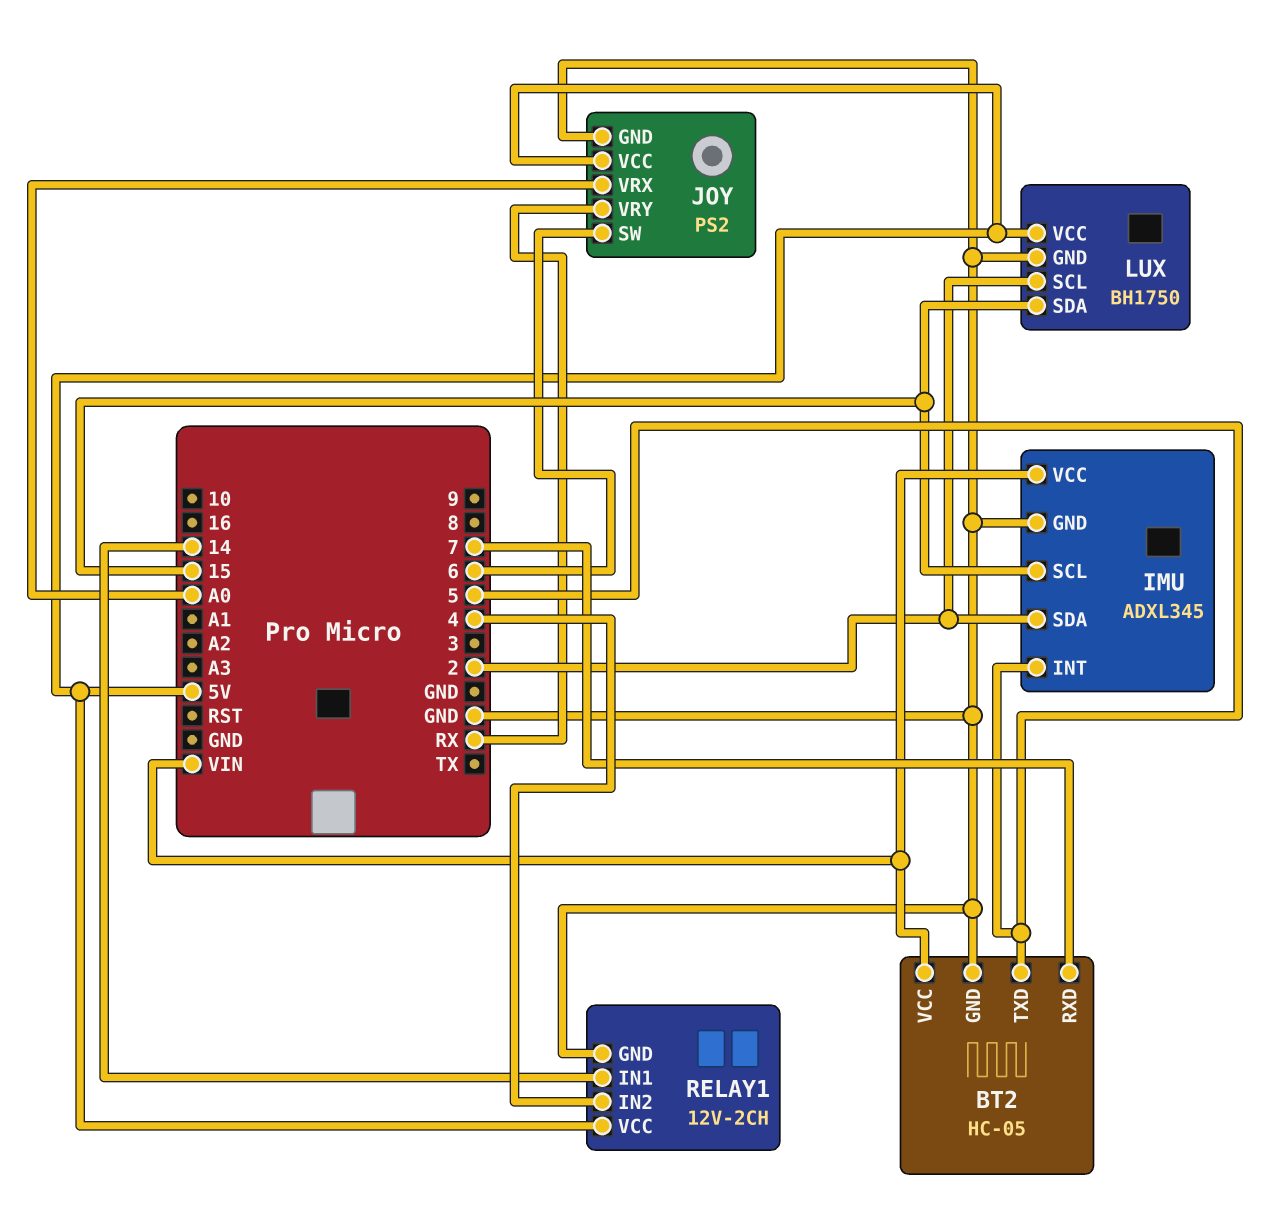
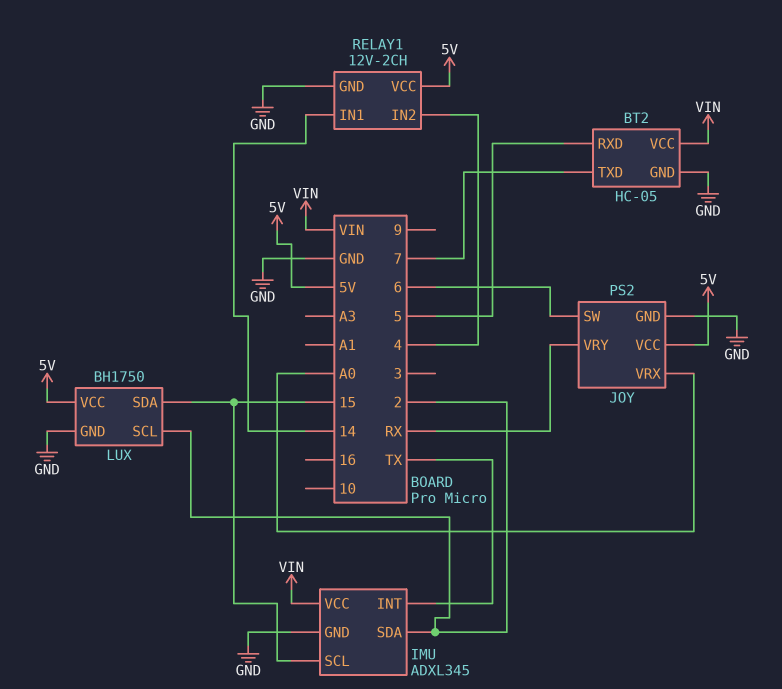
BT2 pin RXD: 7 -> 5
BT2 pin TXD: 5 -> 7
IMU pin INT: 5 -> TX

